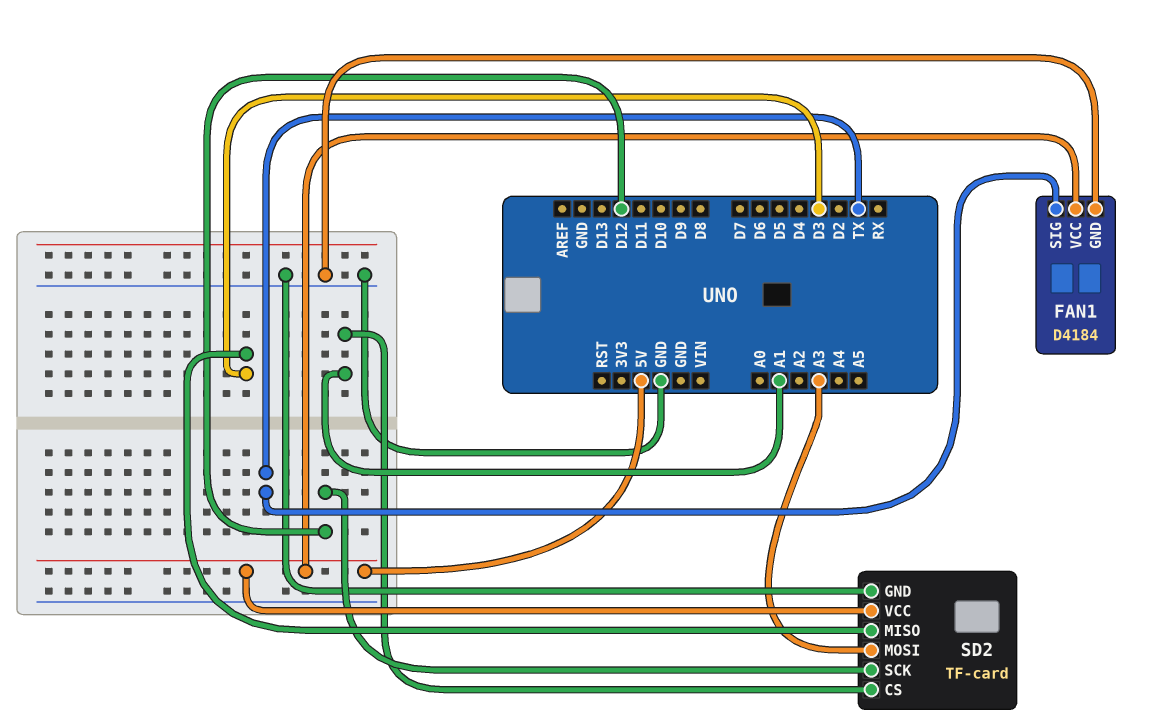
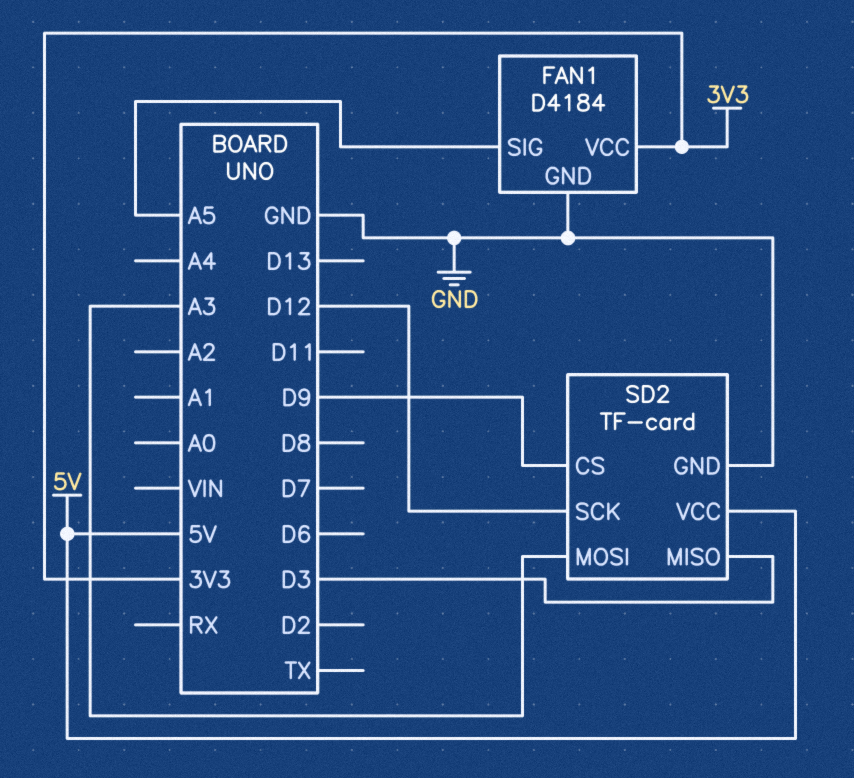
FAN1 pin SIG: TX -> A5
FAN1 pin VCC: 5V -> 3V3
SD2 pin CS: A1 -> D9

